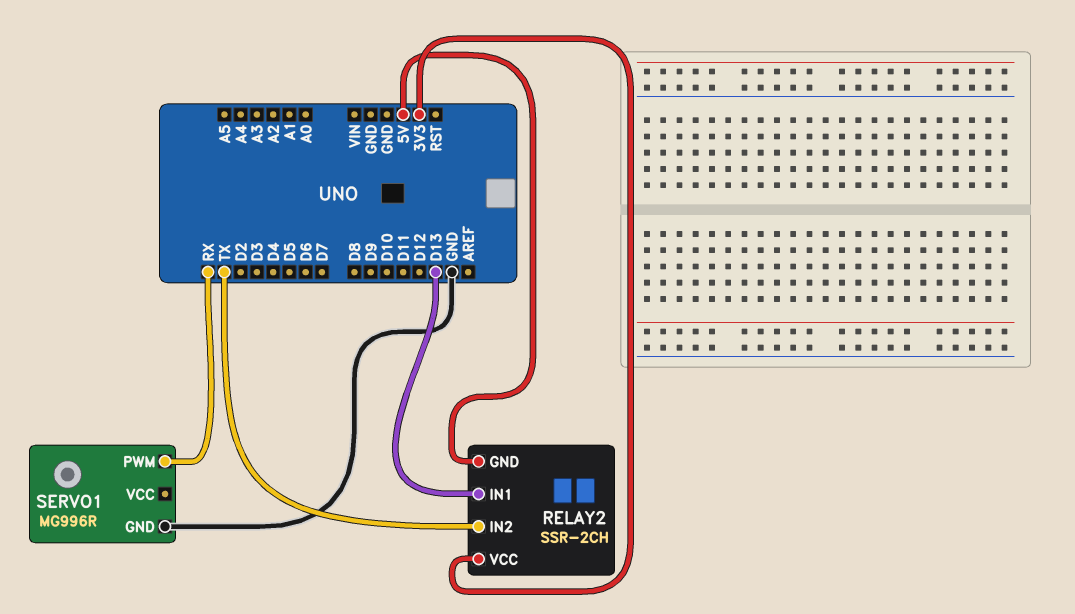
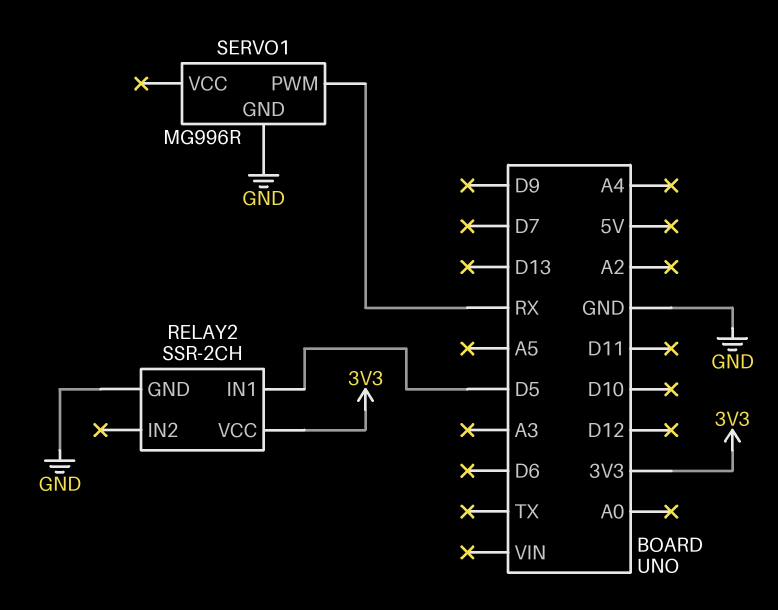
RELAY2 pin GND: 5V -> GND
RELAY2 pin IN1: D13 -> D5
RELAY2 pin IN2: TX -> none

